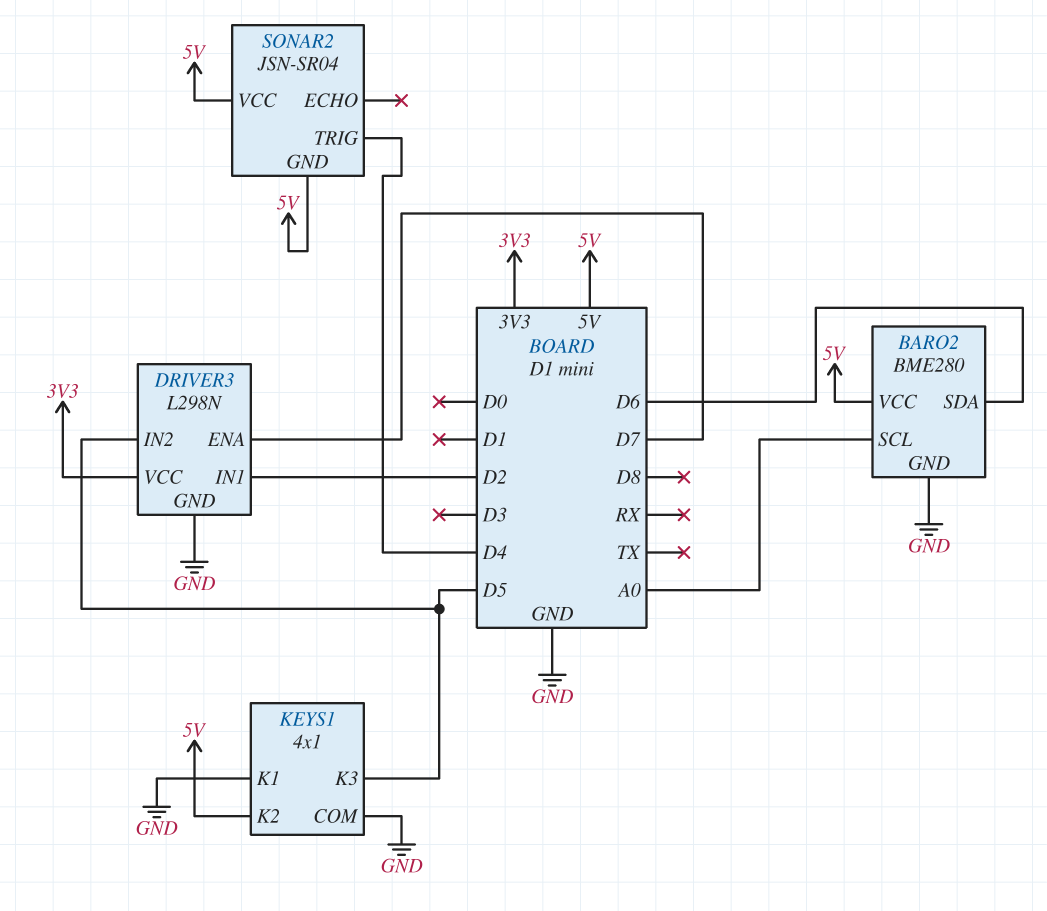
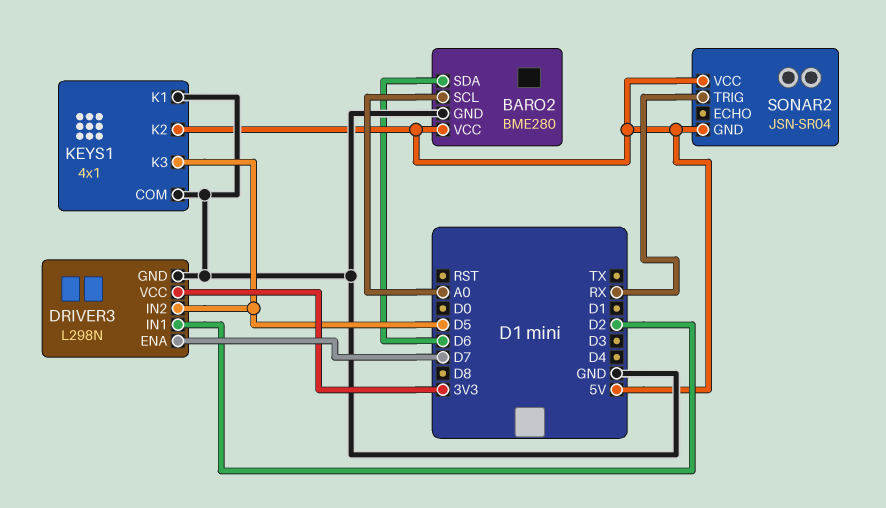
SONAR2 pin TRIG: D4 -> RX

